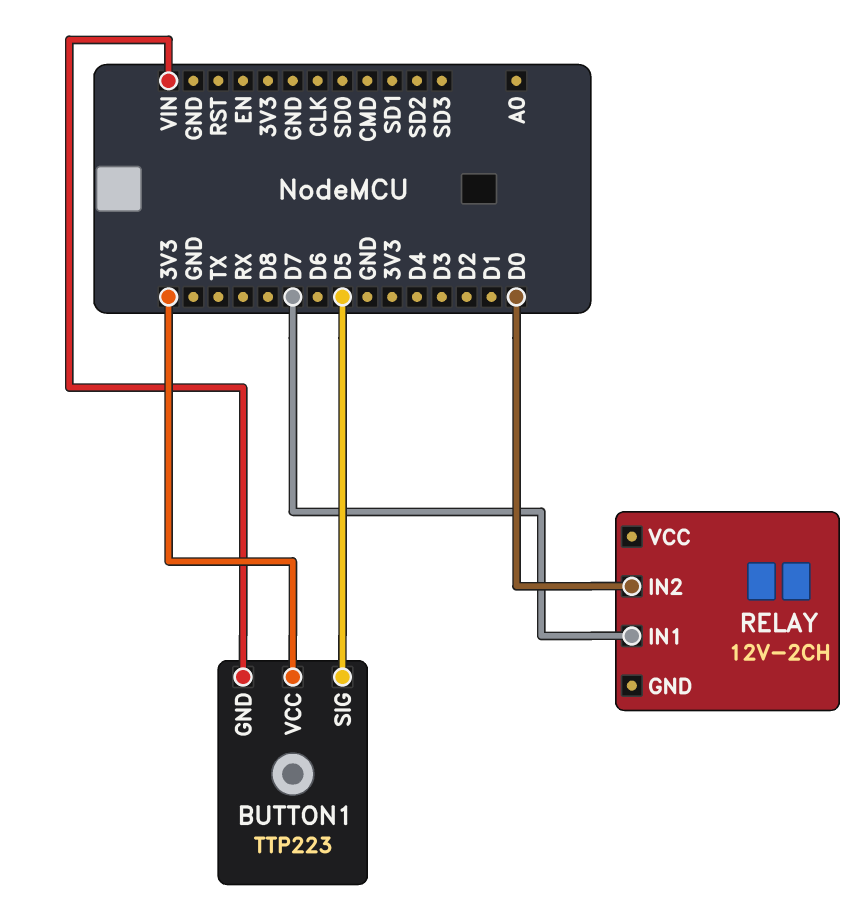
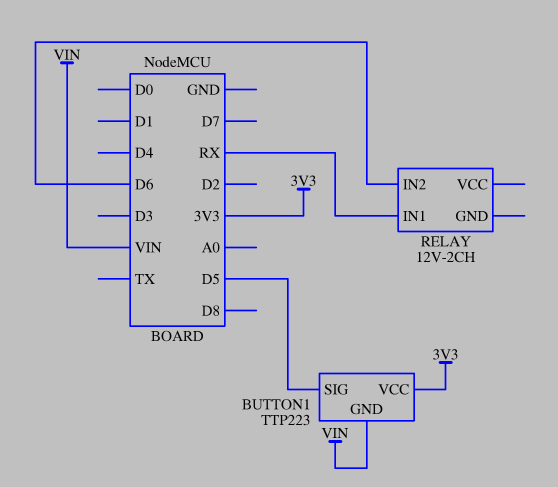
RELAY pin IN1: D7 -> RX
RELAY pin IN2: D0 -> D6

